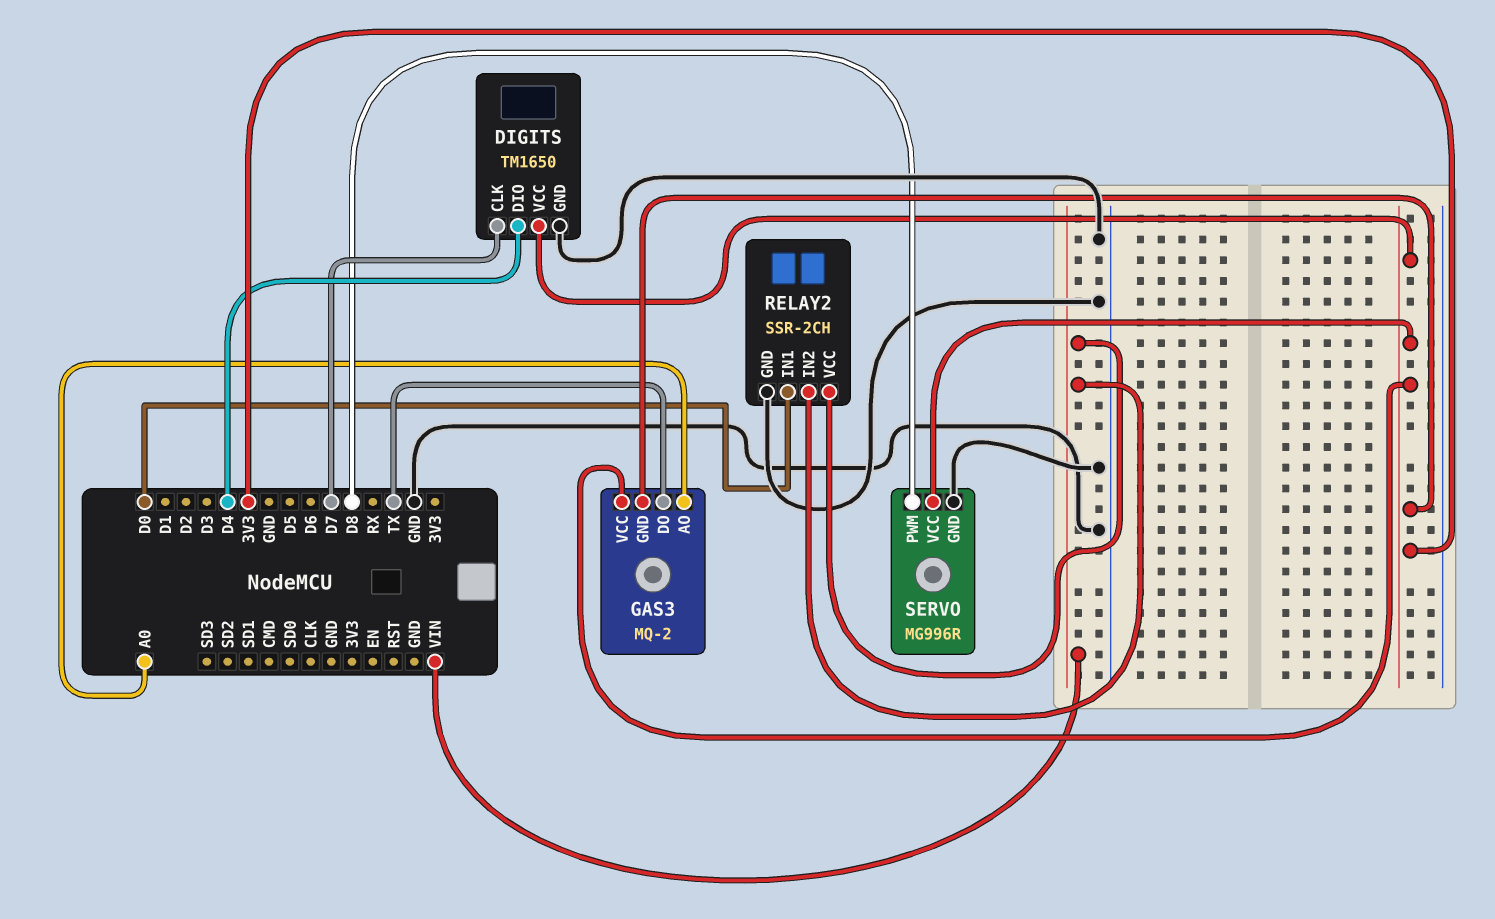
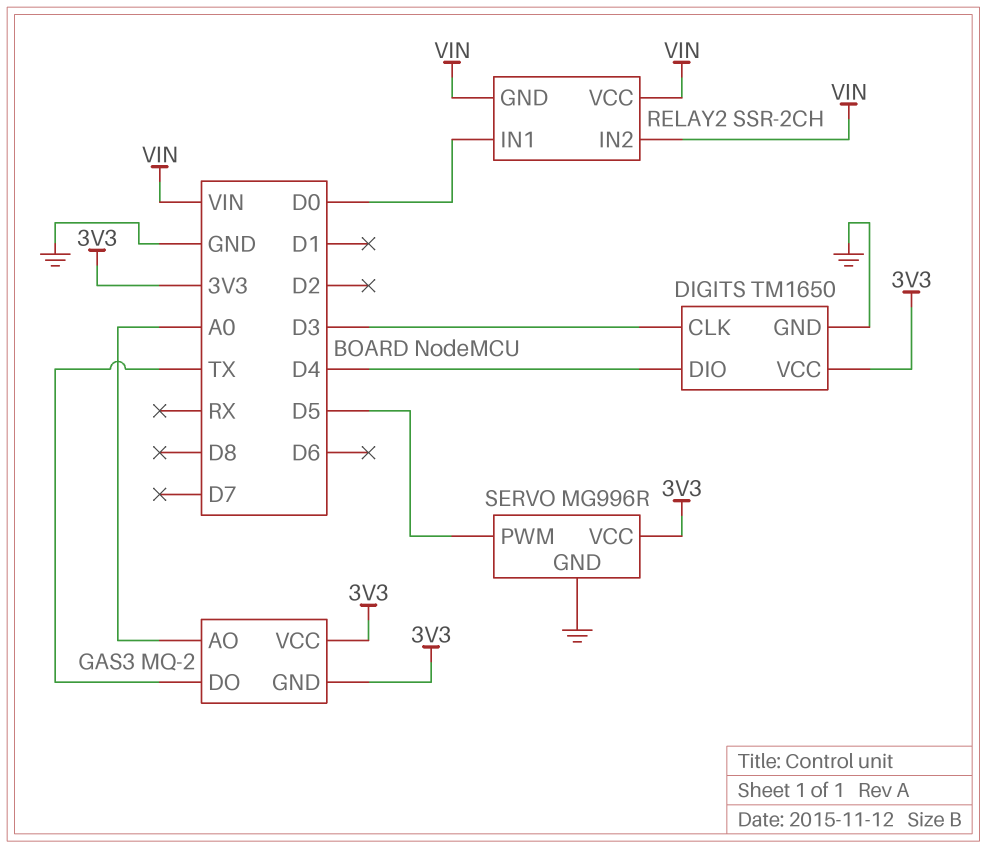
DIGITS pin CLK: D7 -> D3
RELAY2 pin GND: GND -> VIN
SERVO pin PWM: D8 -> D5

